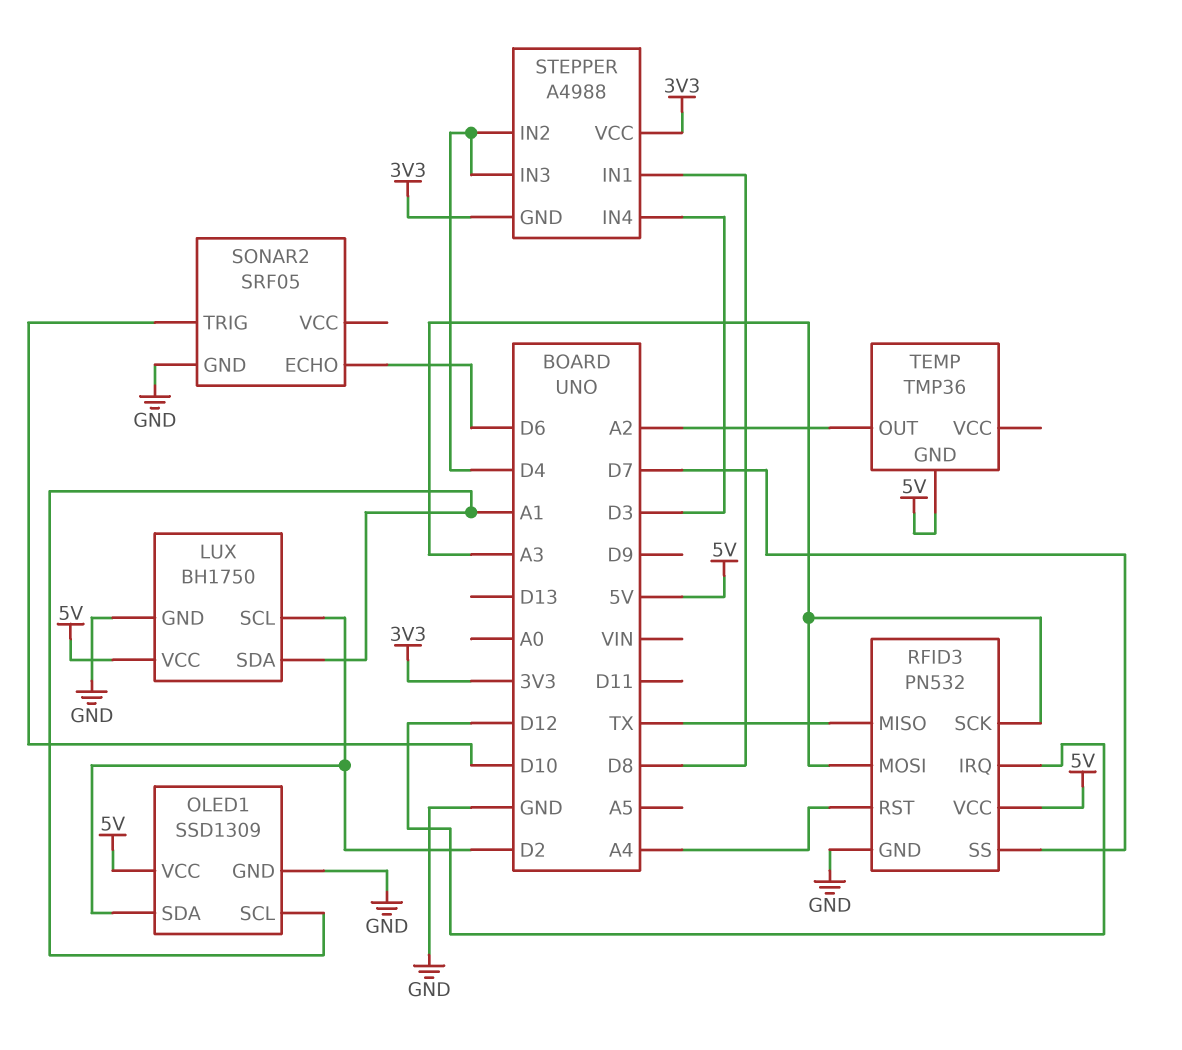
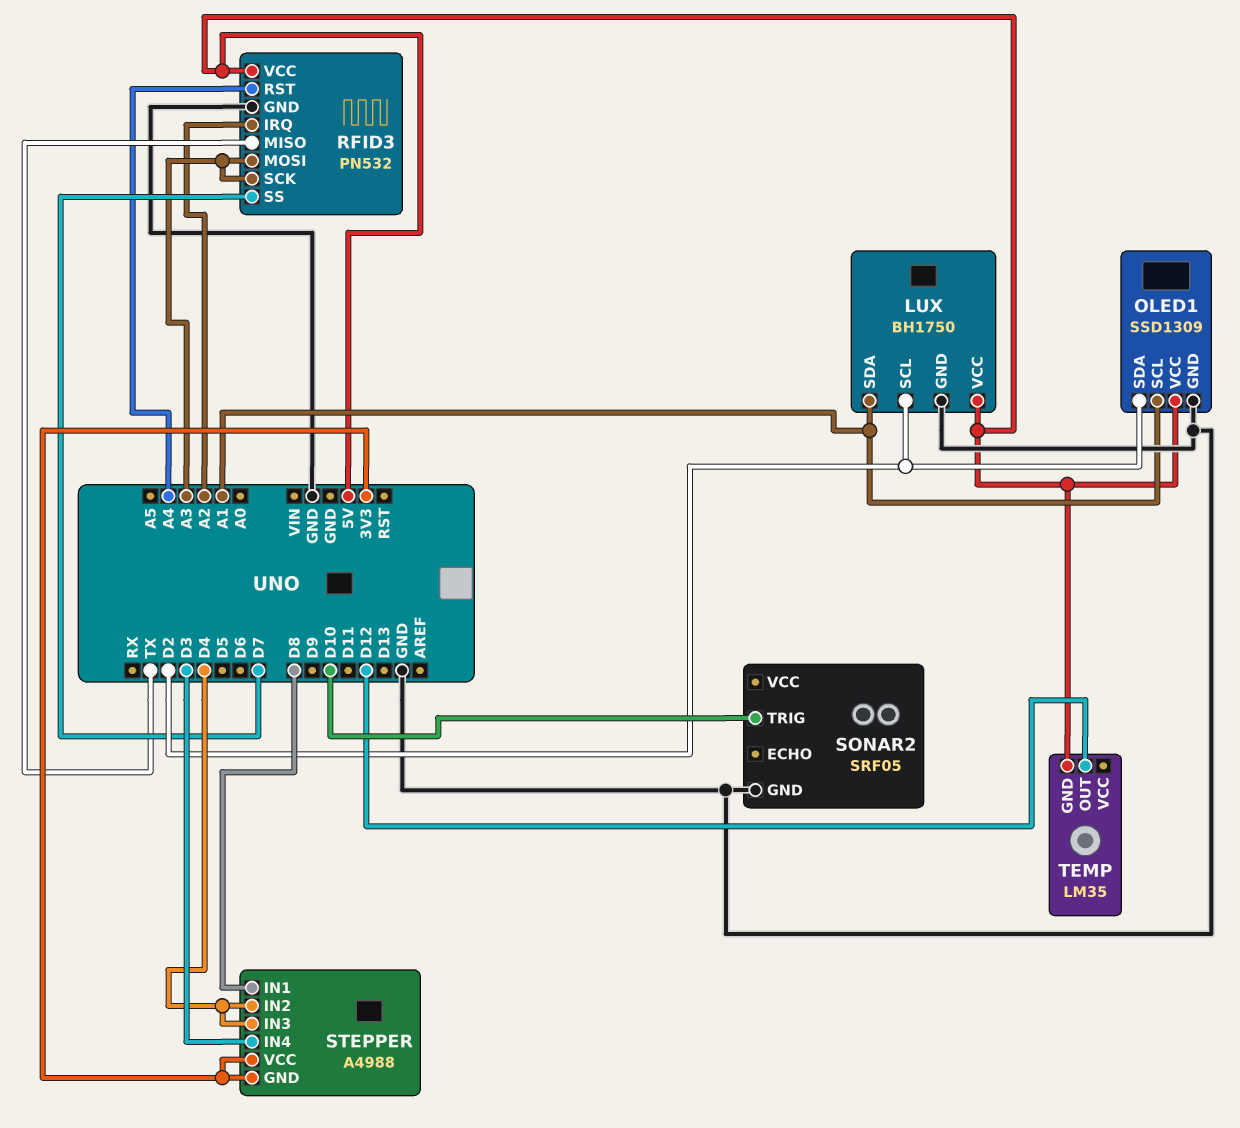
RFID3 pin IRQ: D12 -> A2
SONAR2 pin ECHO: D6 -> none
TEMP: TMP36 -> LM35
TEMP pin OUT: A2 -> D12

